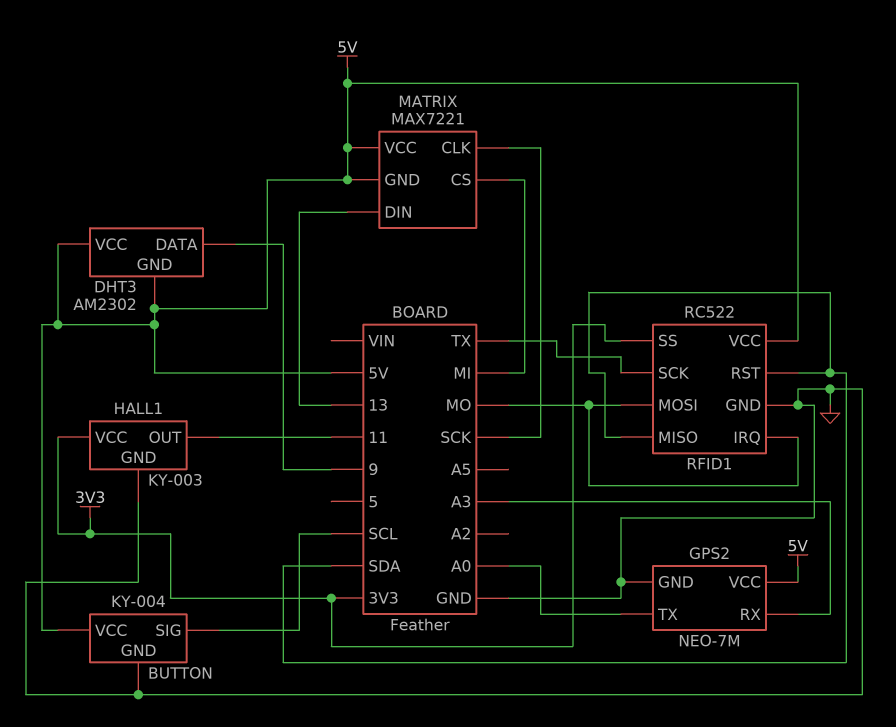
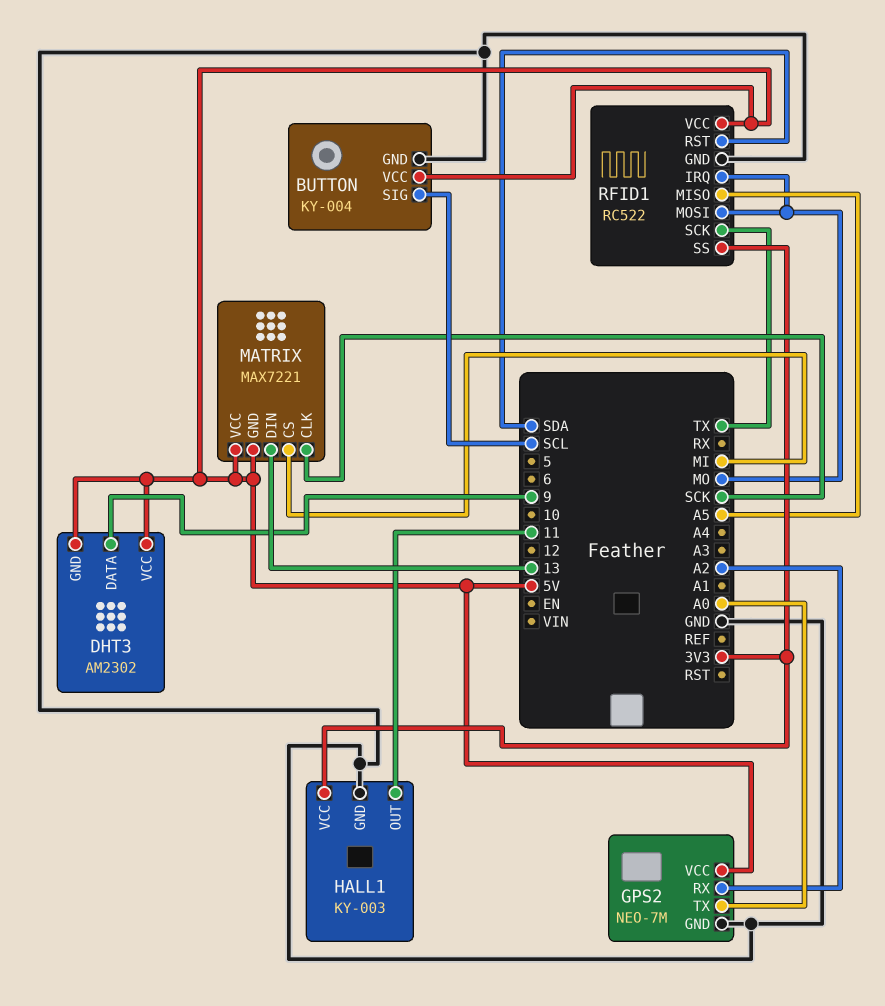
GPS2 pin RX: A3 -> A2
RFID1 pin MISO: SDA -> A5

